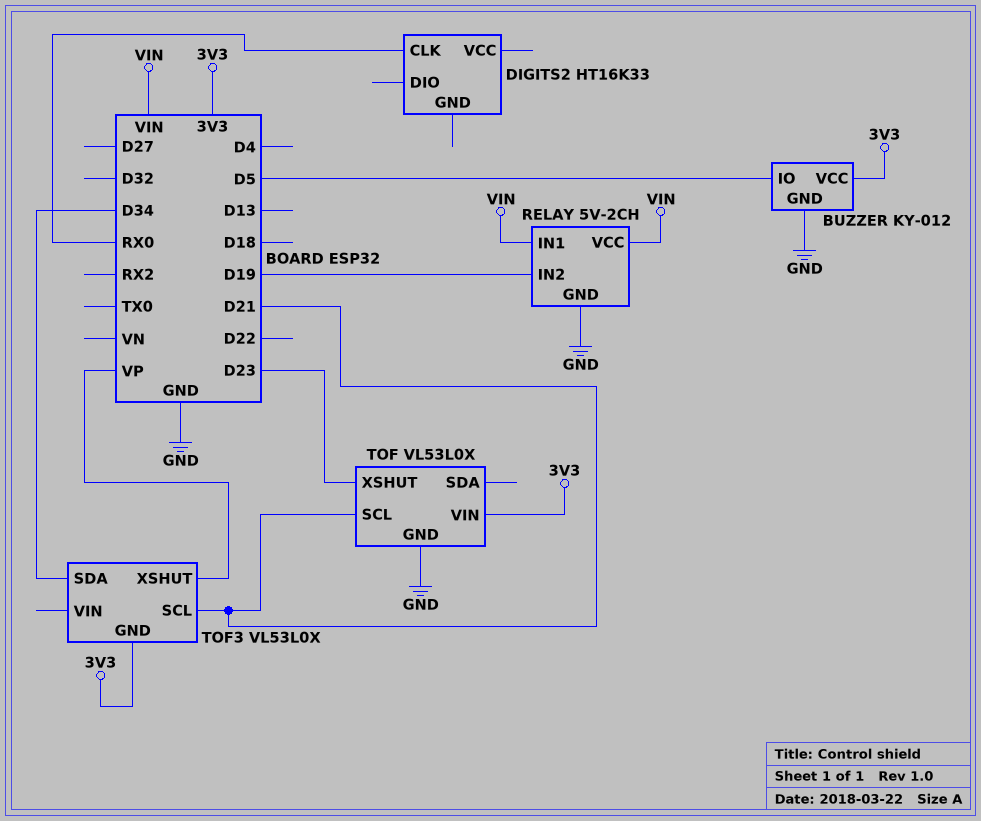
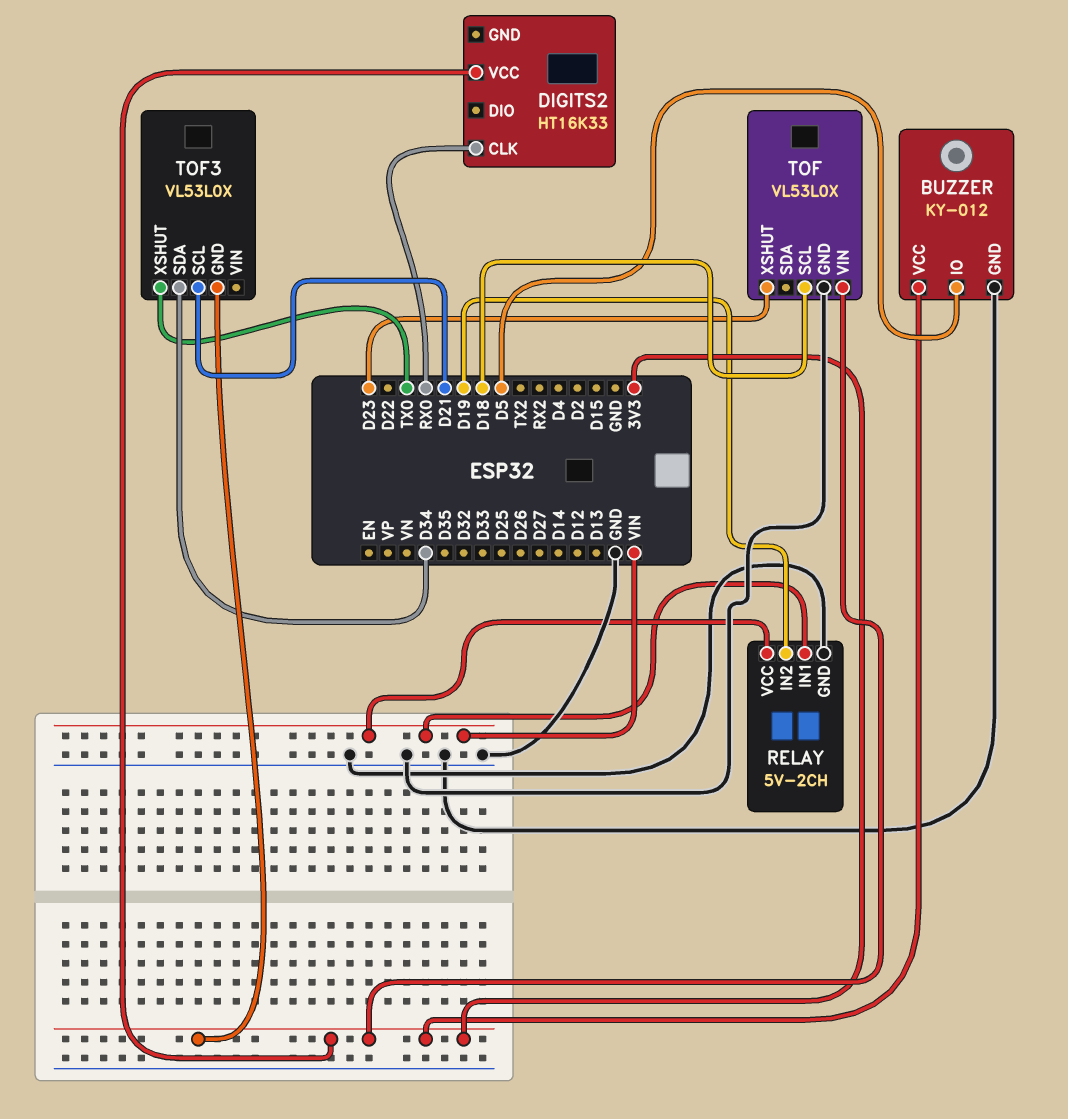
DIGITS2 pin VCC: none -> 3V3
TOF pin SCL: D21 -> D18
TOF3 pin XSHUT: VP -> TX0

